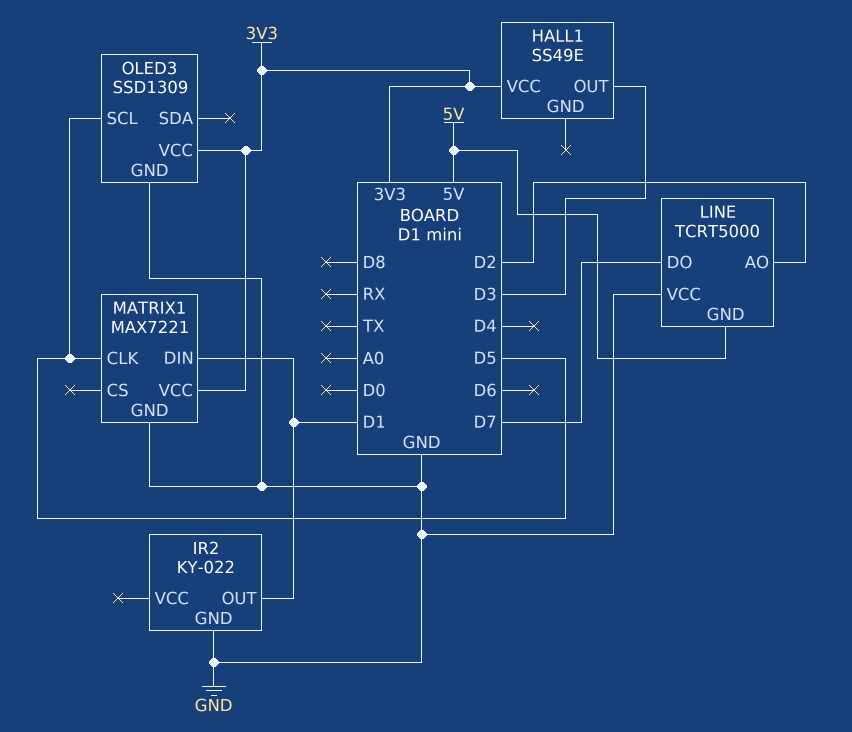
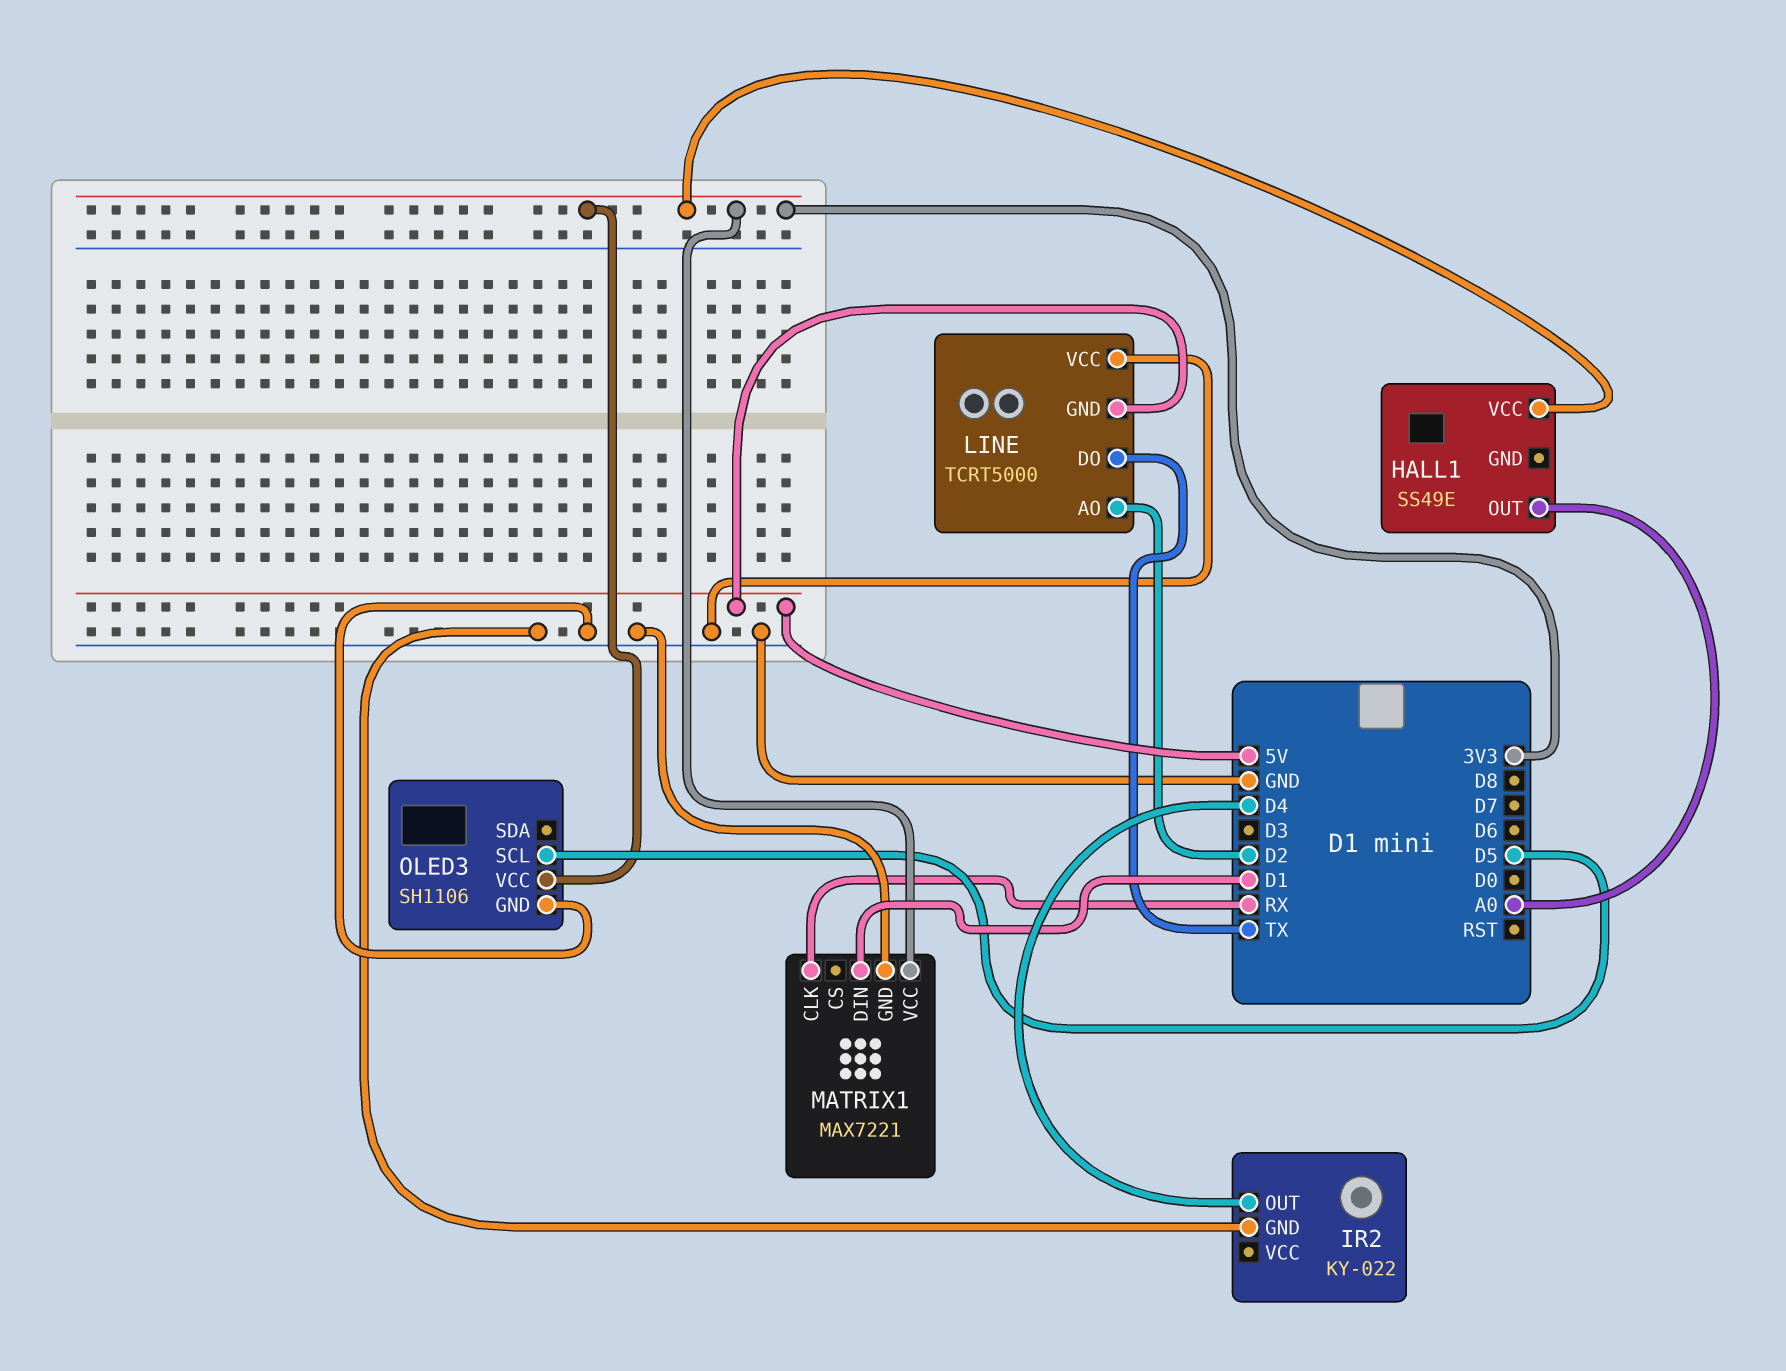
HALL1 pin OUT: D3 -> A0
IR2 pin OUT: D1 -> D4
LINE pin DO: D7 -> TX
MATRIX1 pin CLK: D5 -> RX
OLED3: SSD1309 -> SH1106

